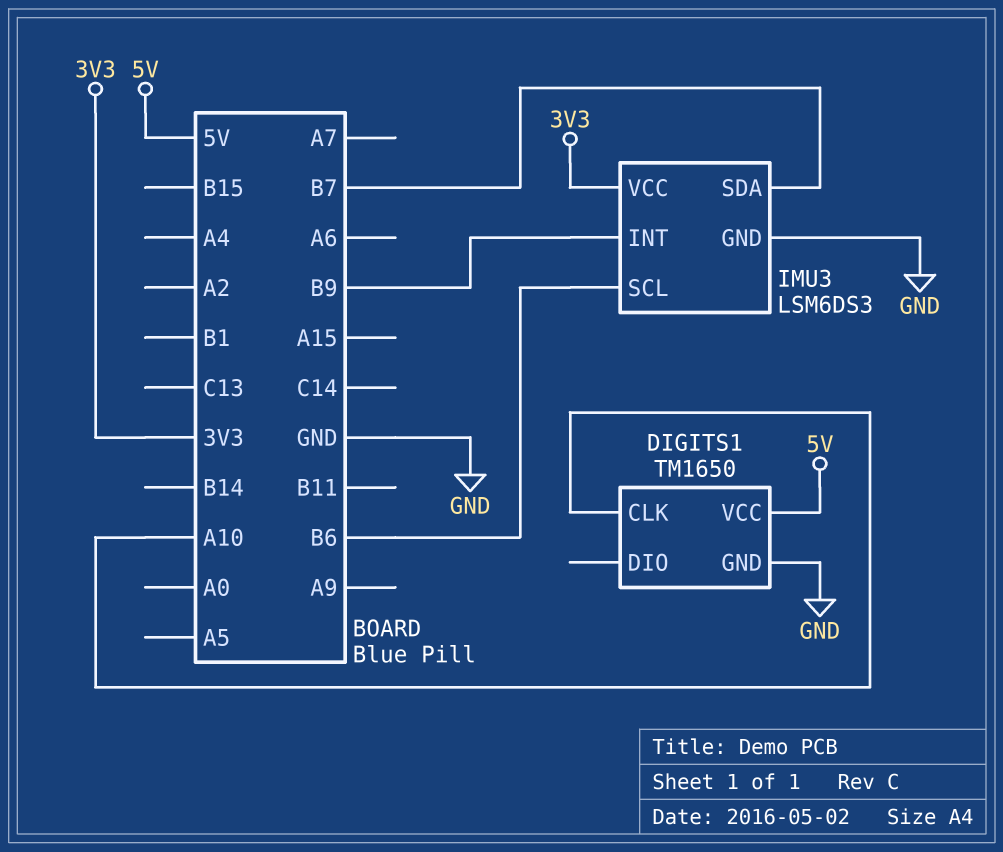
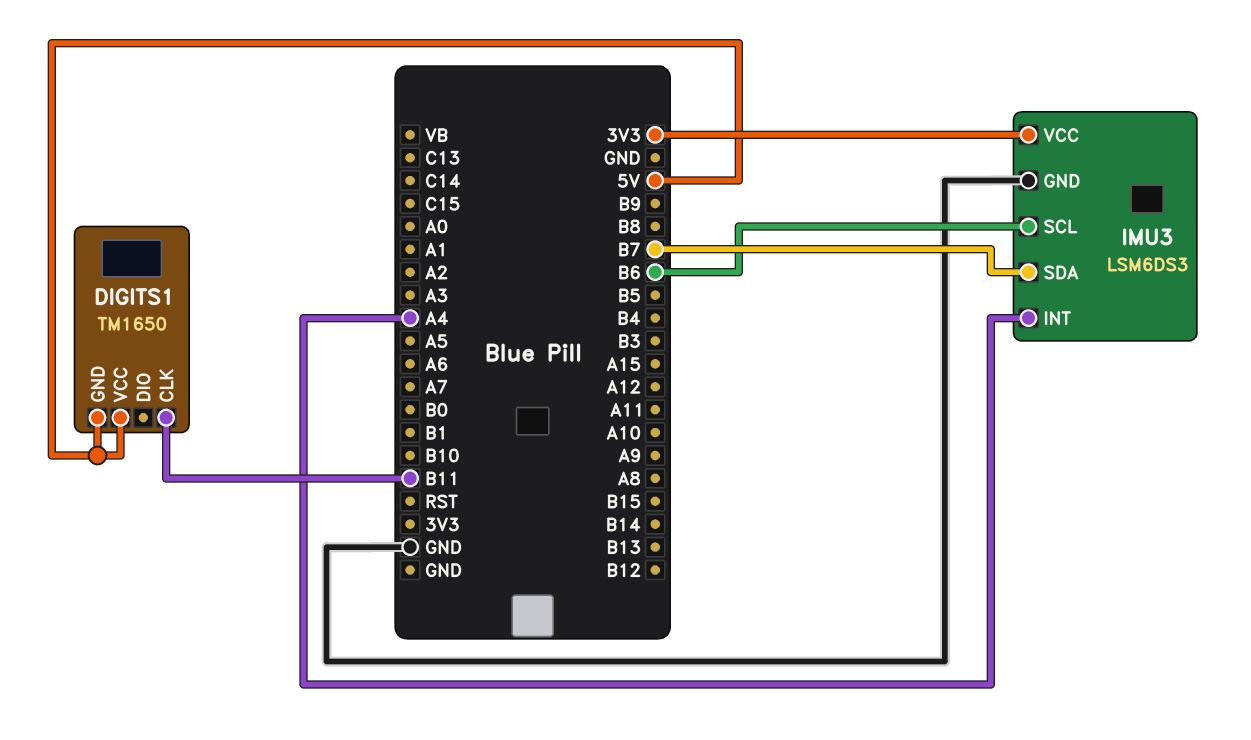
DIGITS1 pin CLK: A10 -> B11
DIGITS1 pin GND: GND -> 5V
IMU3 pin INT: B9 -> A4

